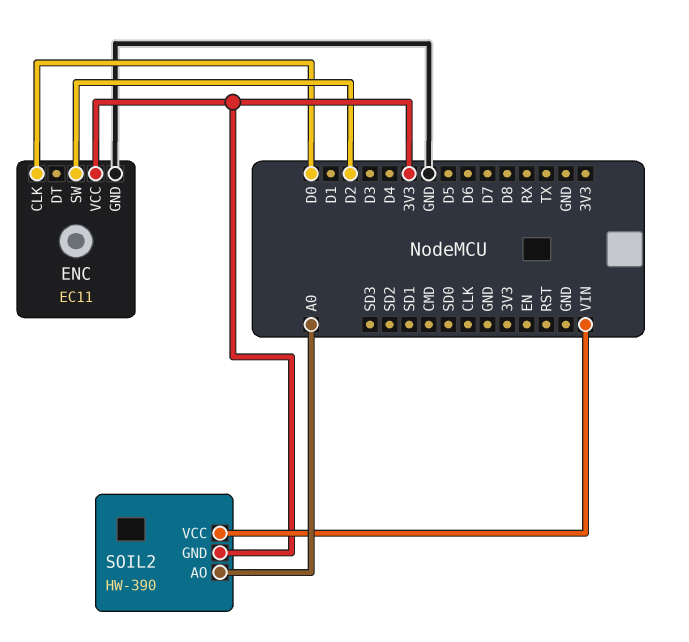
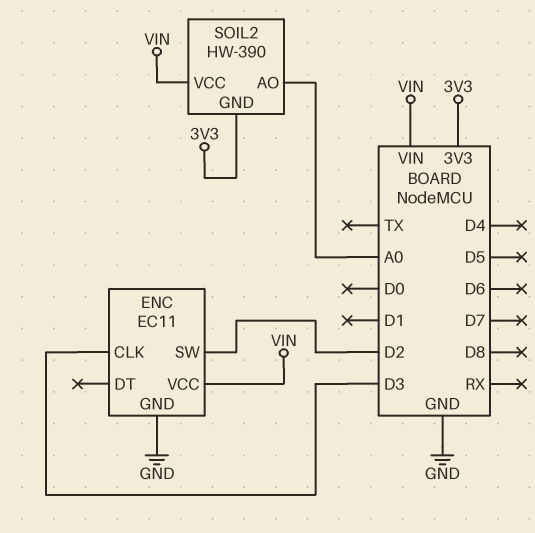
ENC pin CLK: D0 -> D3
ENC pin VCC: 3V3 -> VIN

